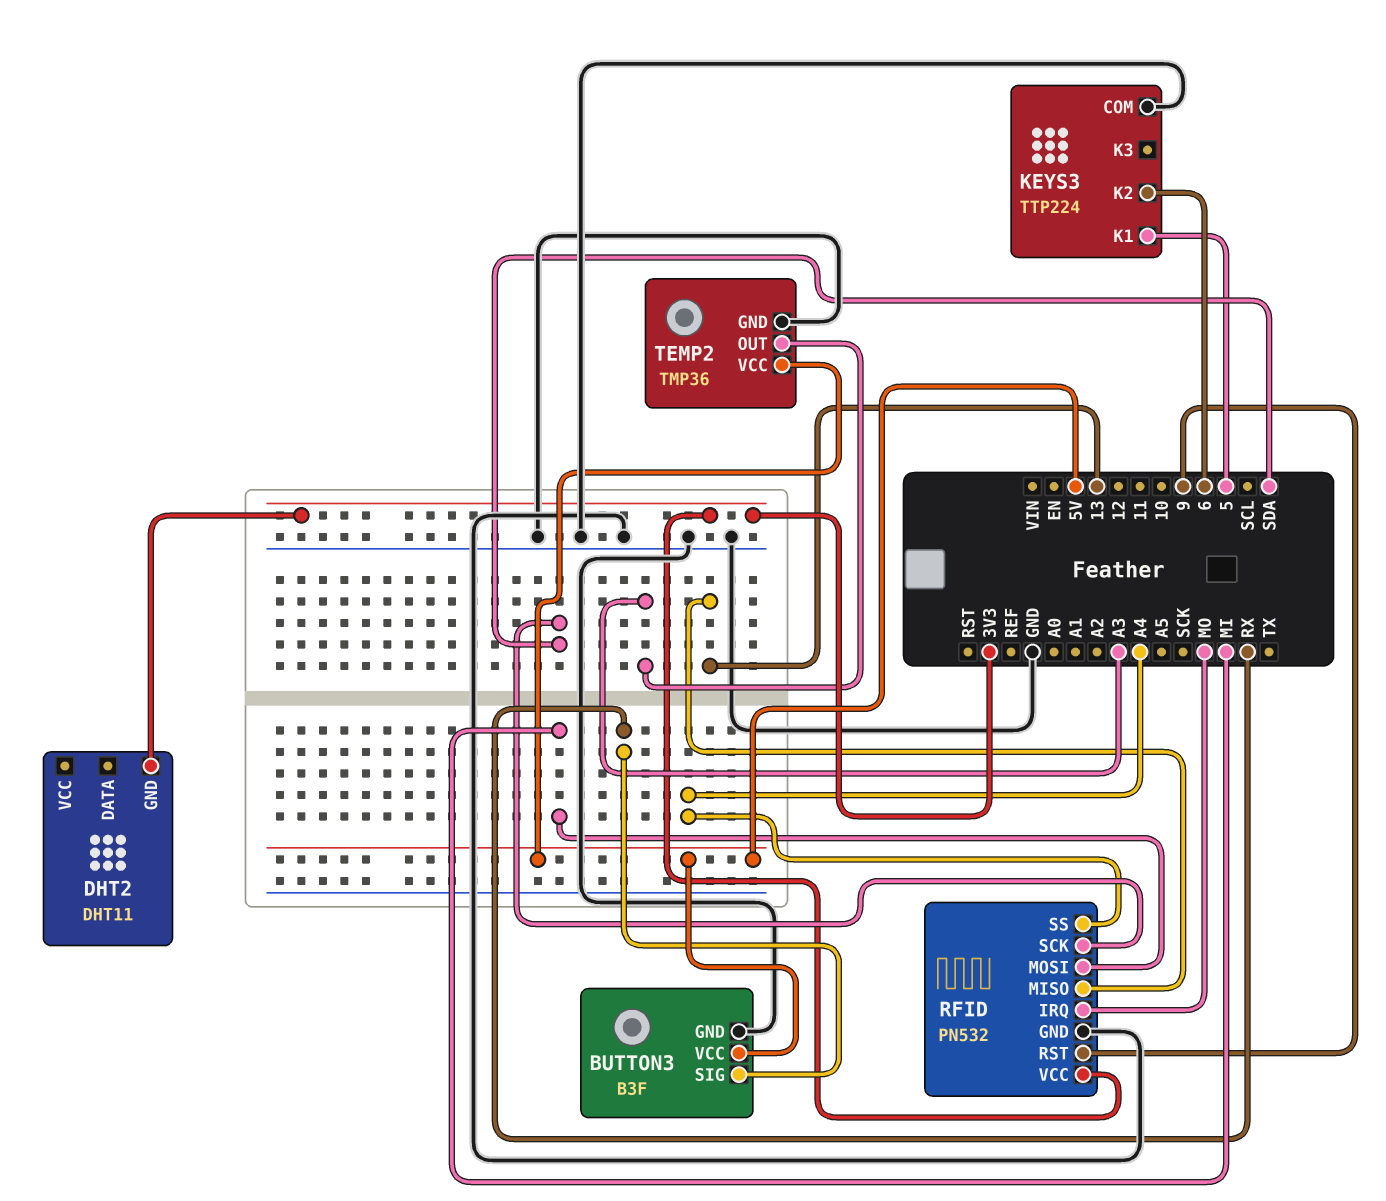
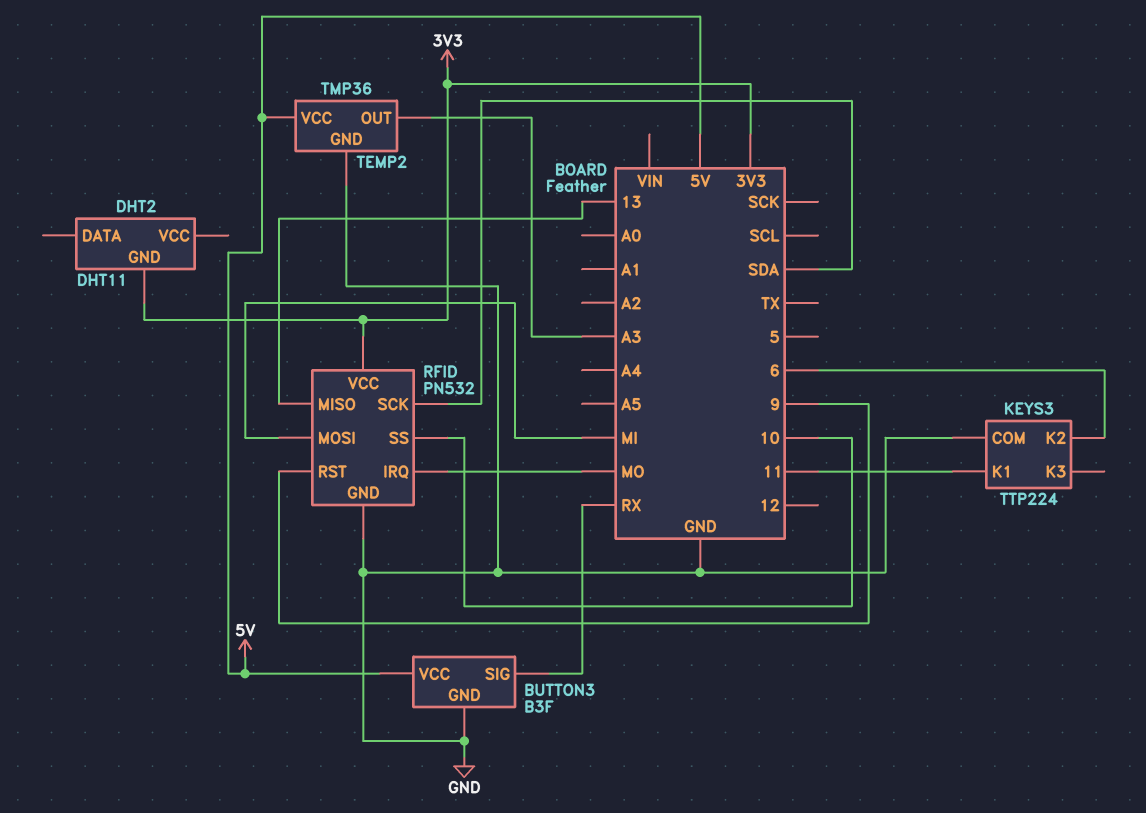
KEYS3 pin K1: 5 -> 11
RFID pin SS: A4 -> 10

